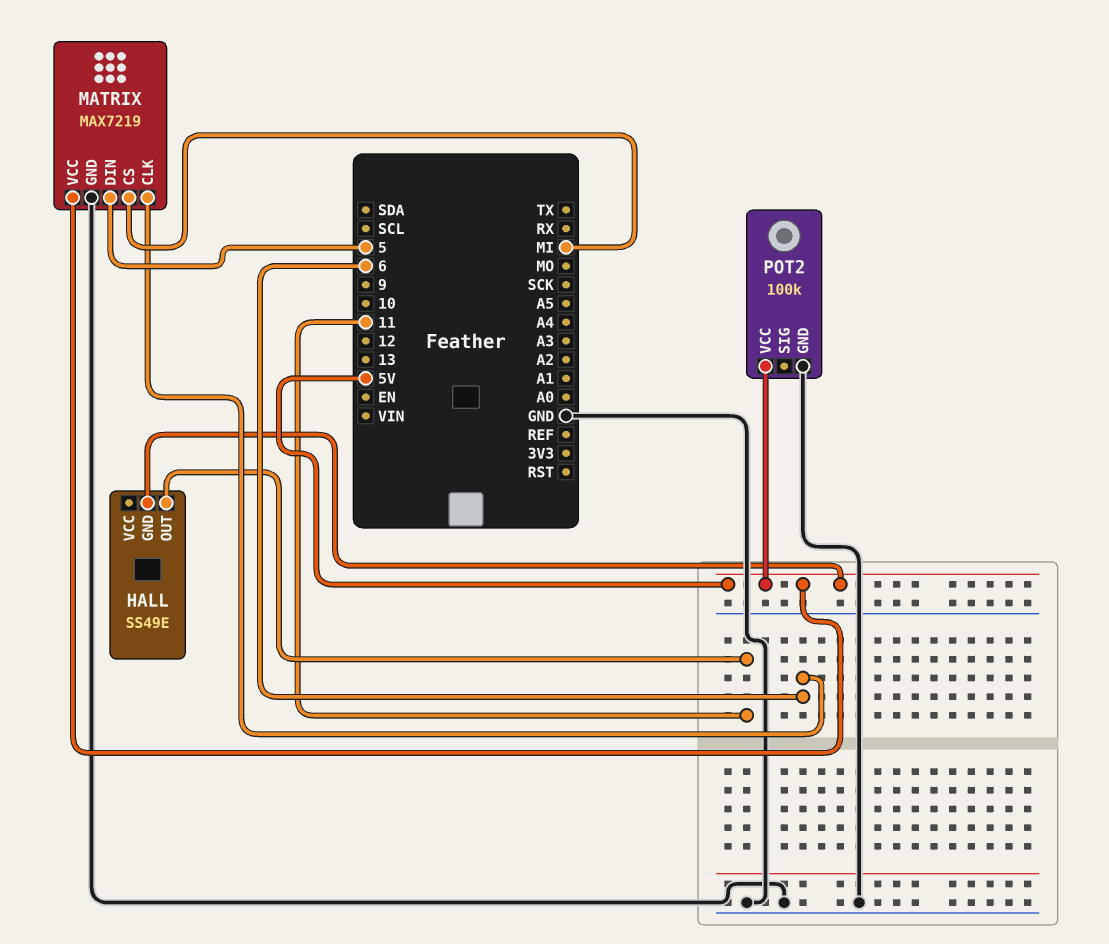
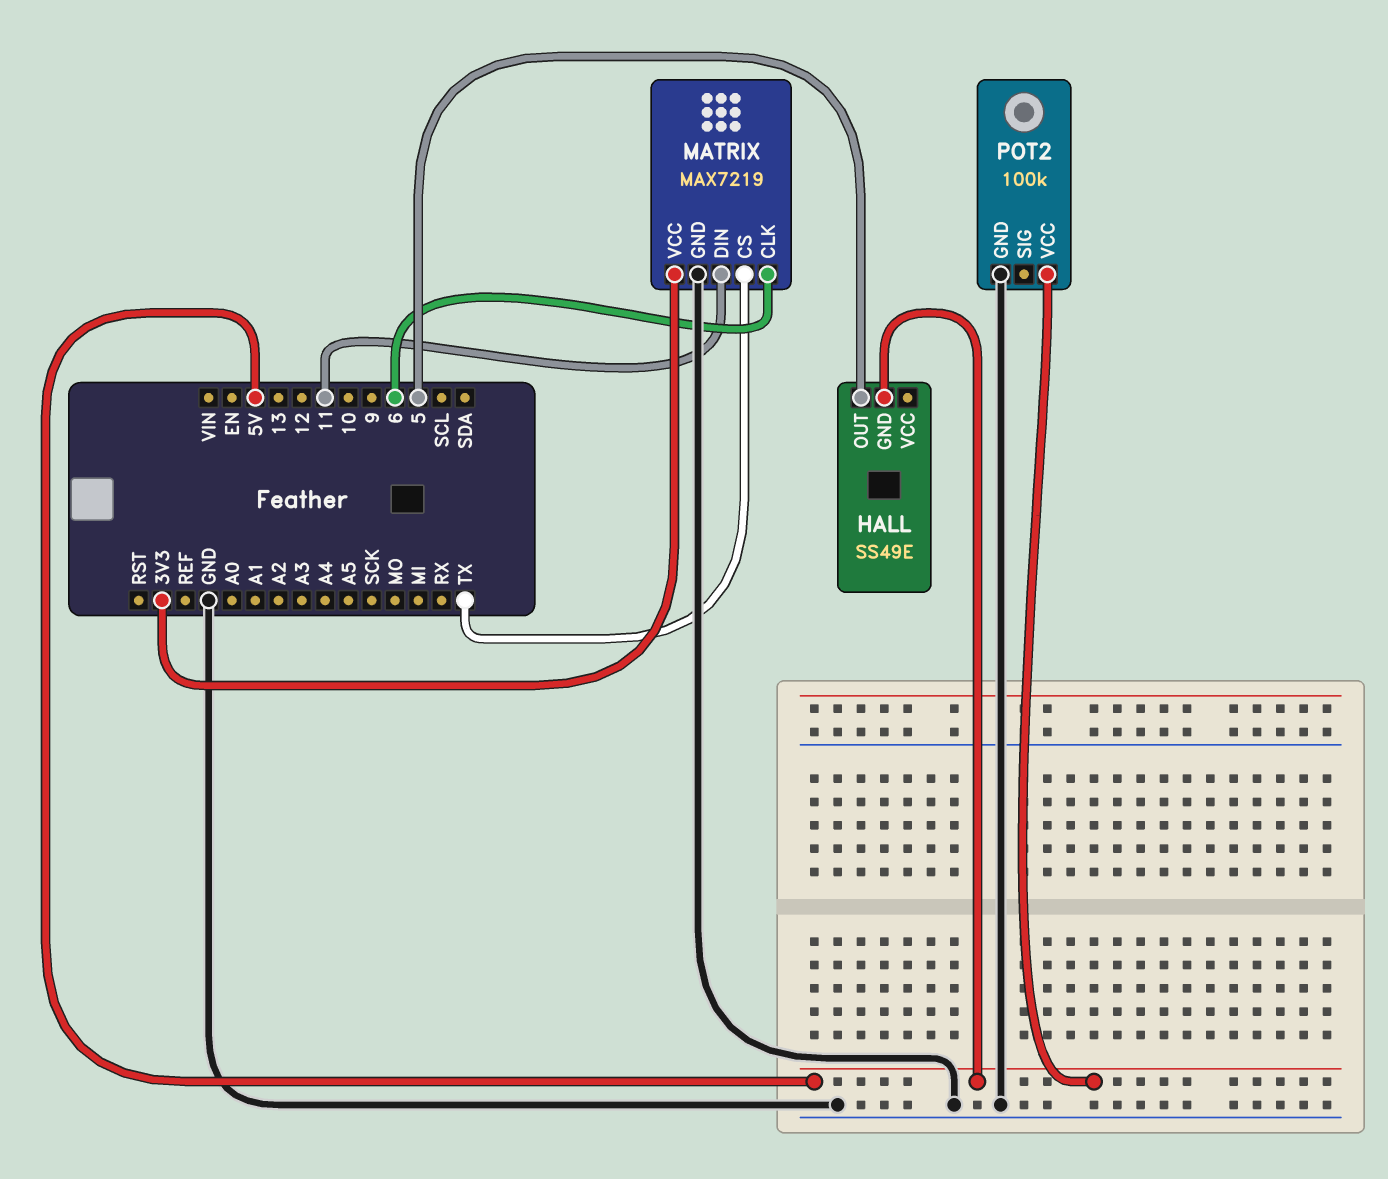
HALL pin OUT: 11 -> 5
MATRIX pin CS: MI -> TX
MATRIX pin DIN: 5 -> 11
MATRIX pin VCC: 5V -> 3V3

